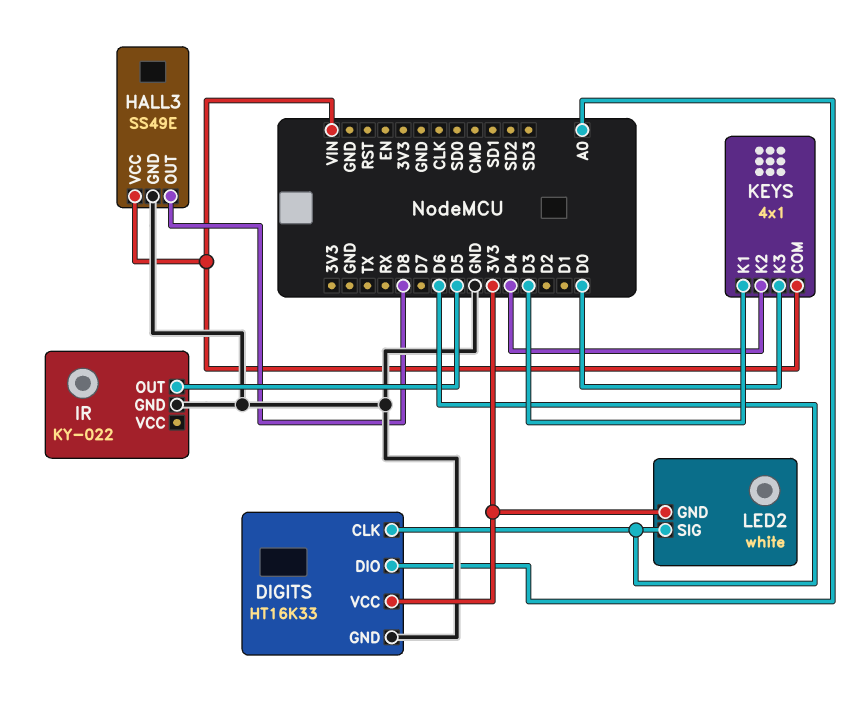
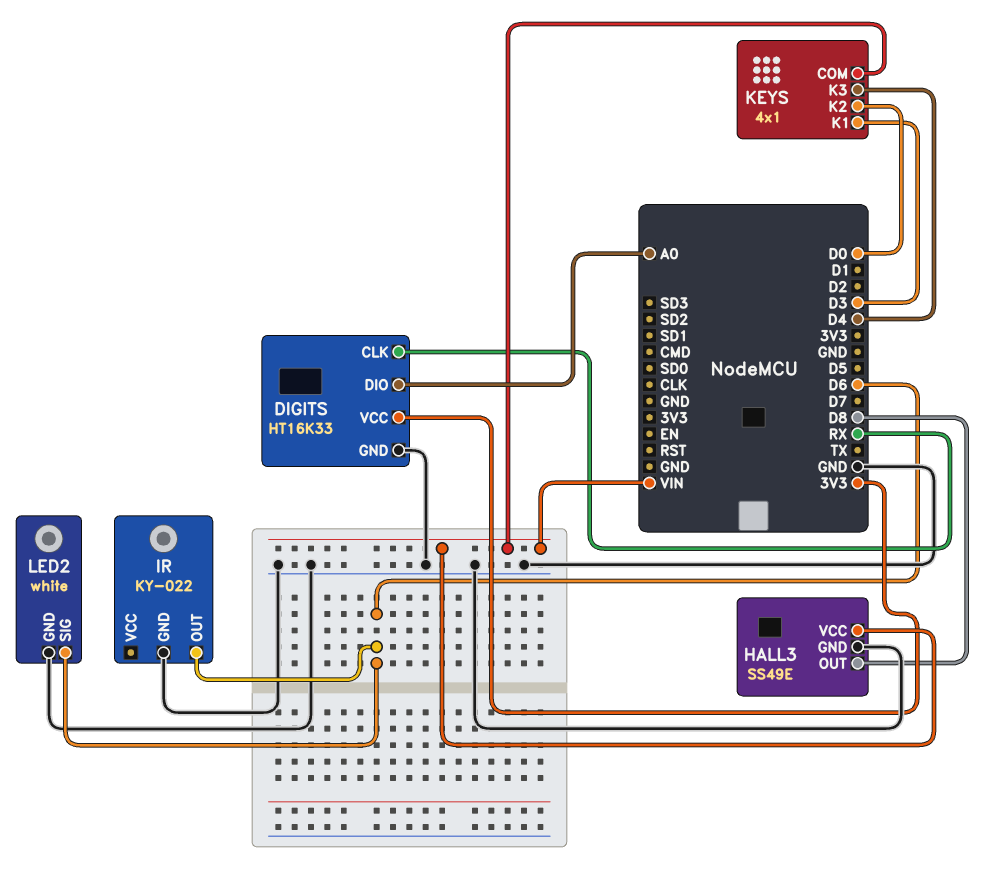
DIGITS pin CLK: D6 -> RX
IR pin OUT: D5 -> D6
KEYS pin K2: D4 -> D0
KEYS pin K3: D0 -> D4
LED2 pin GND: 3V3 -> GND

